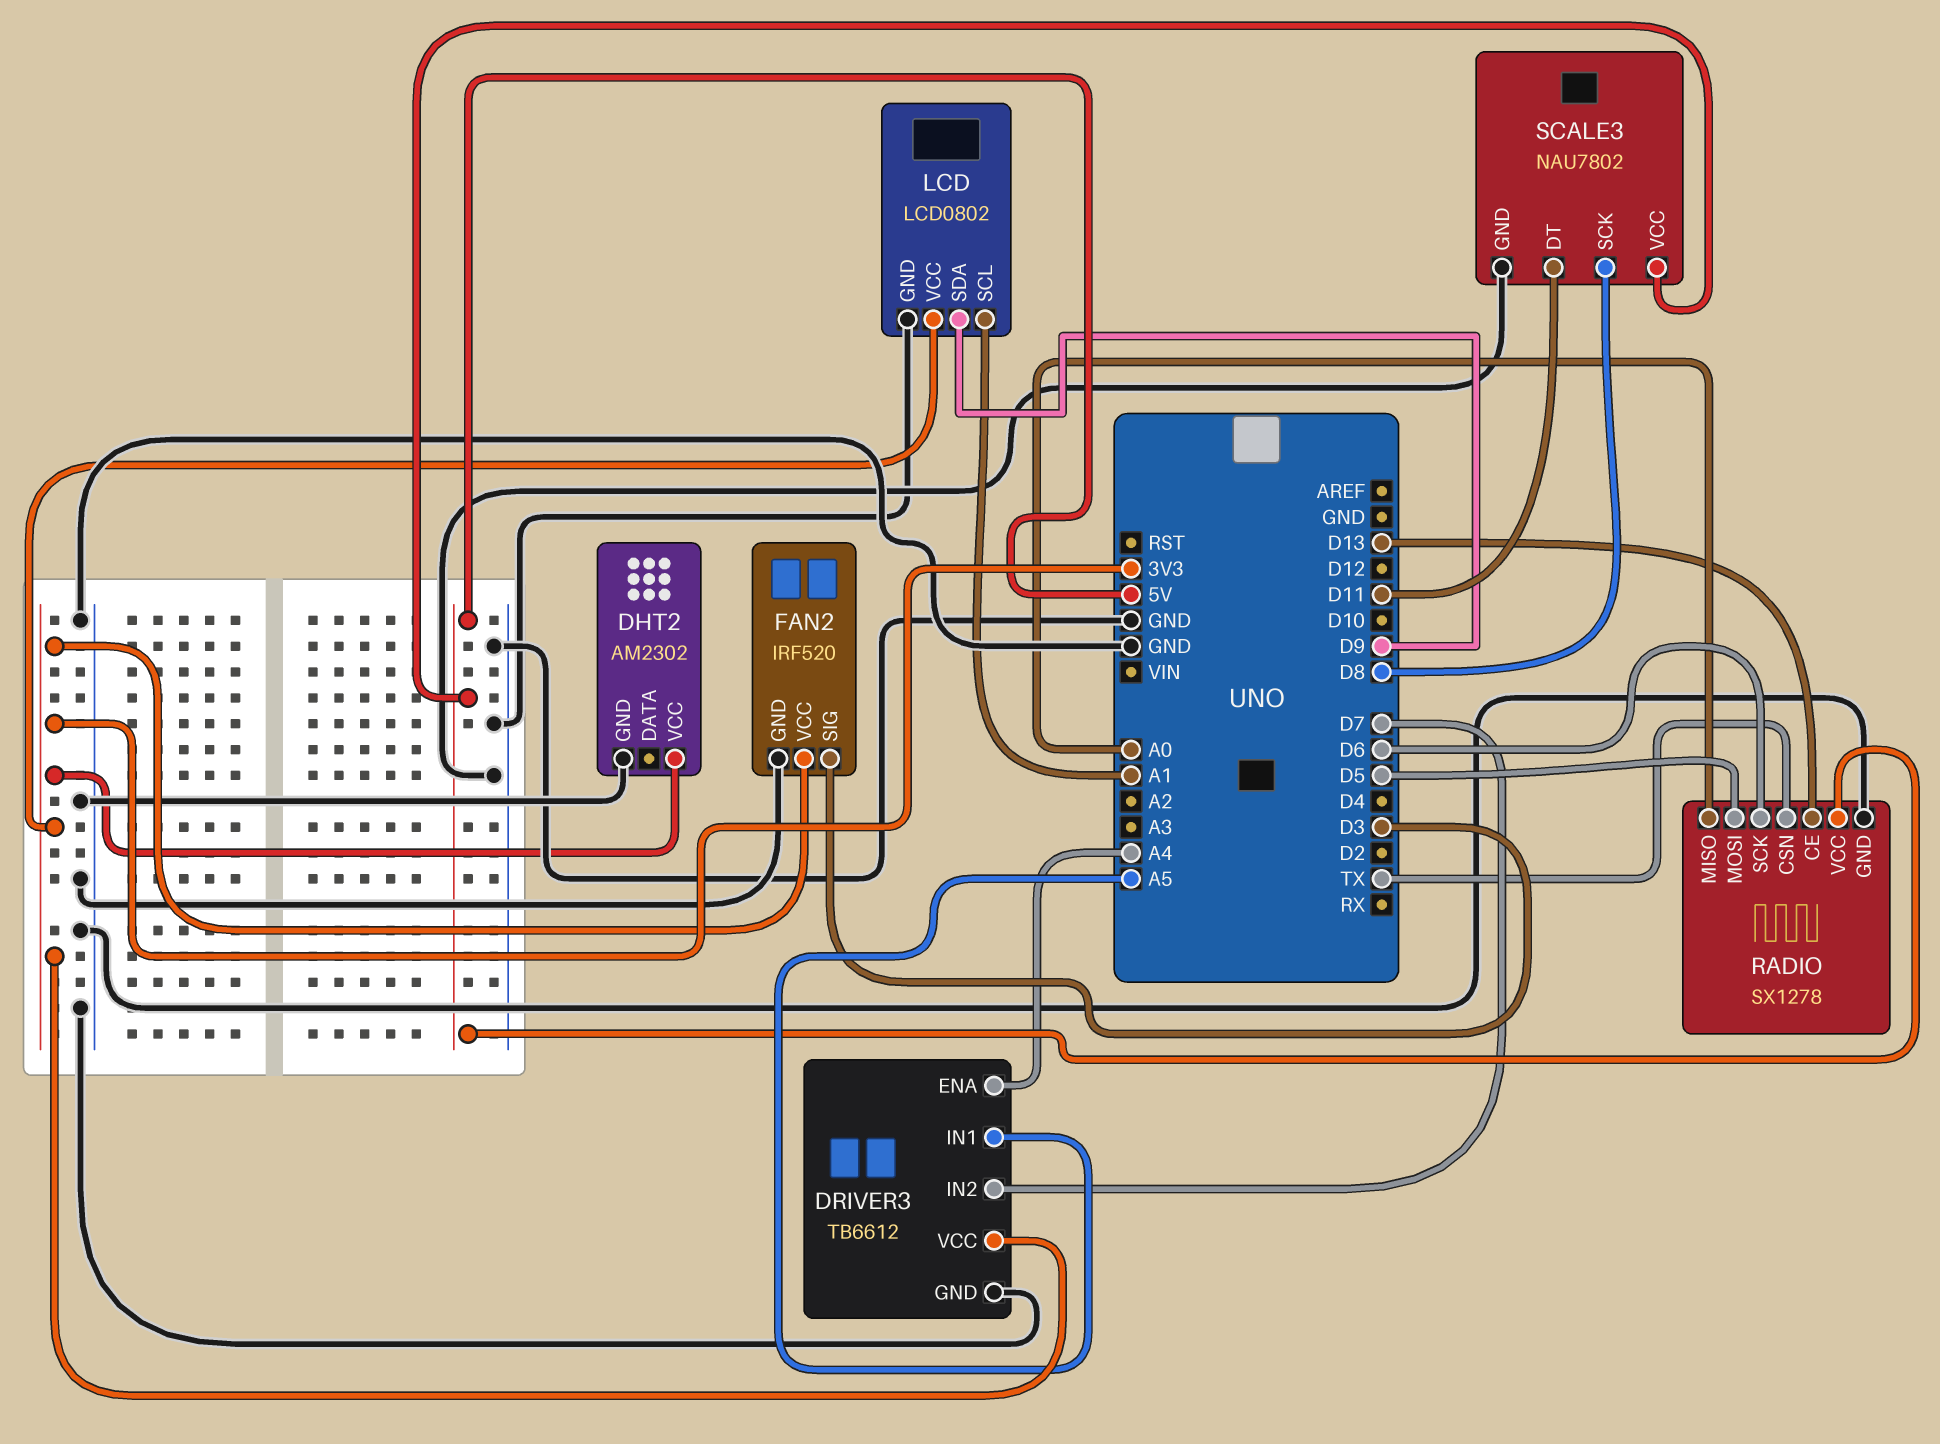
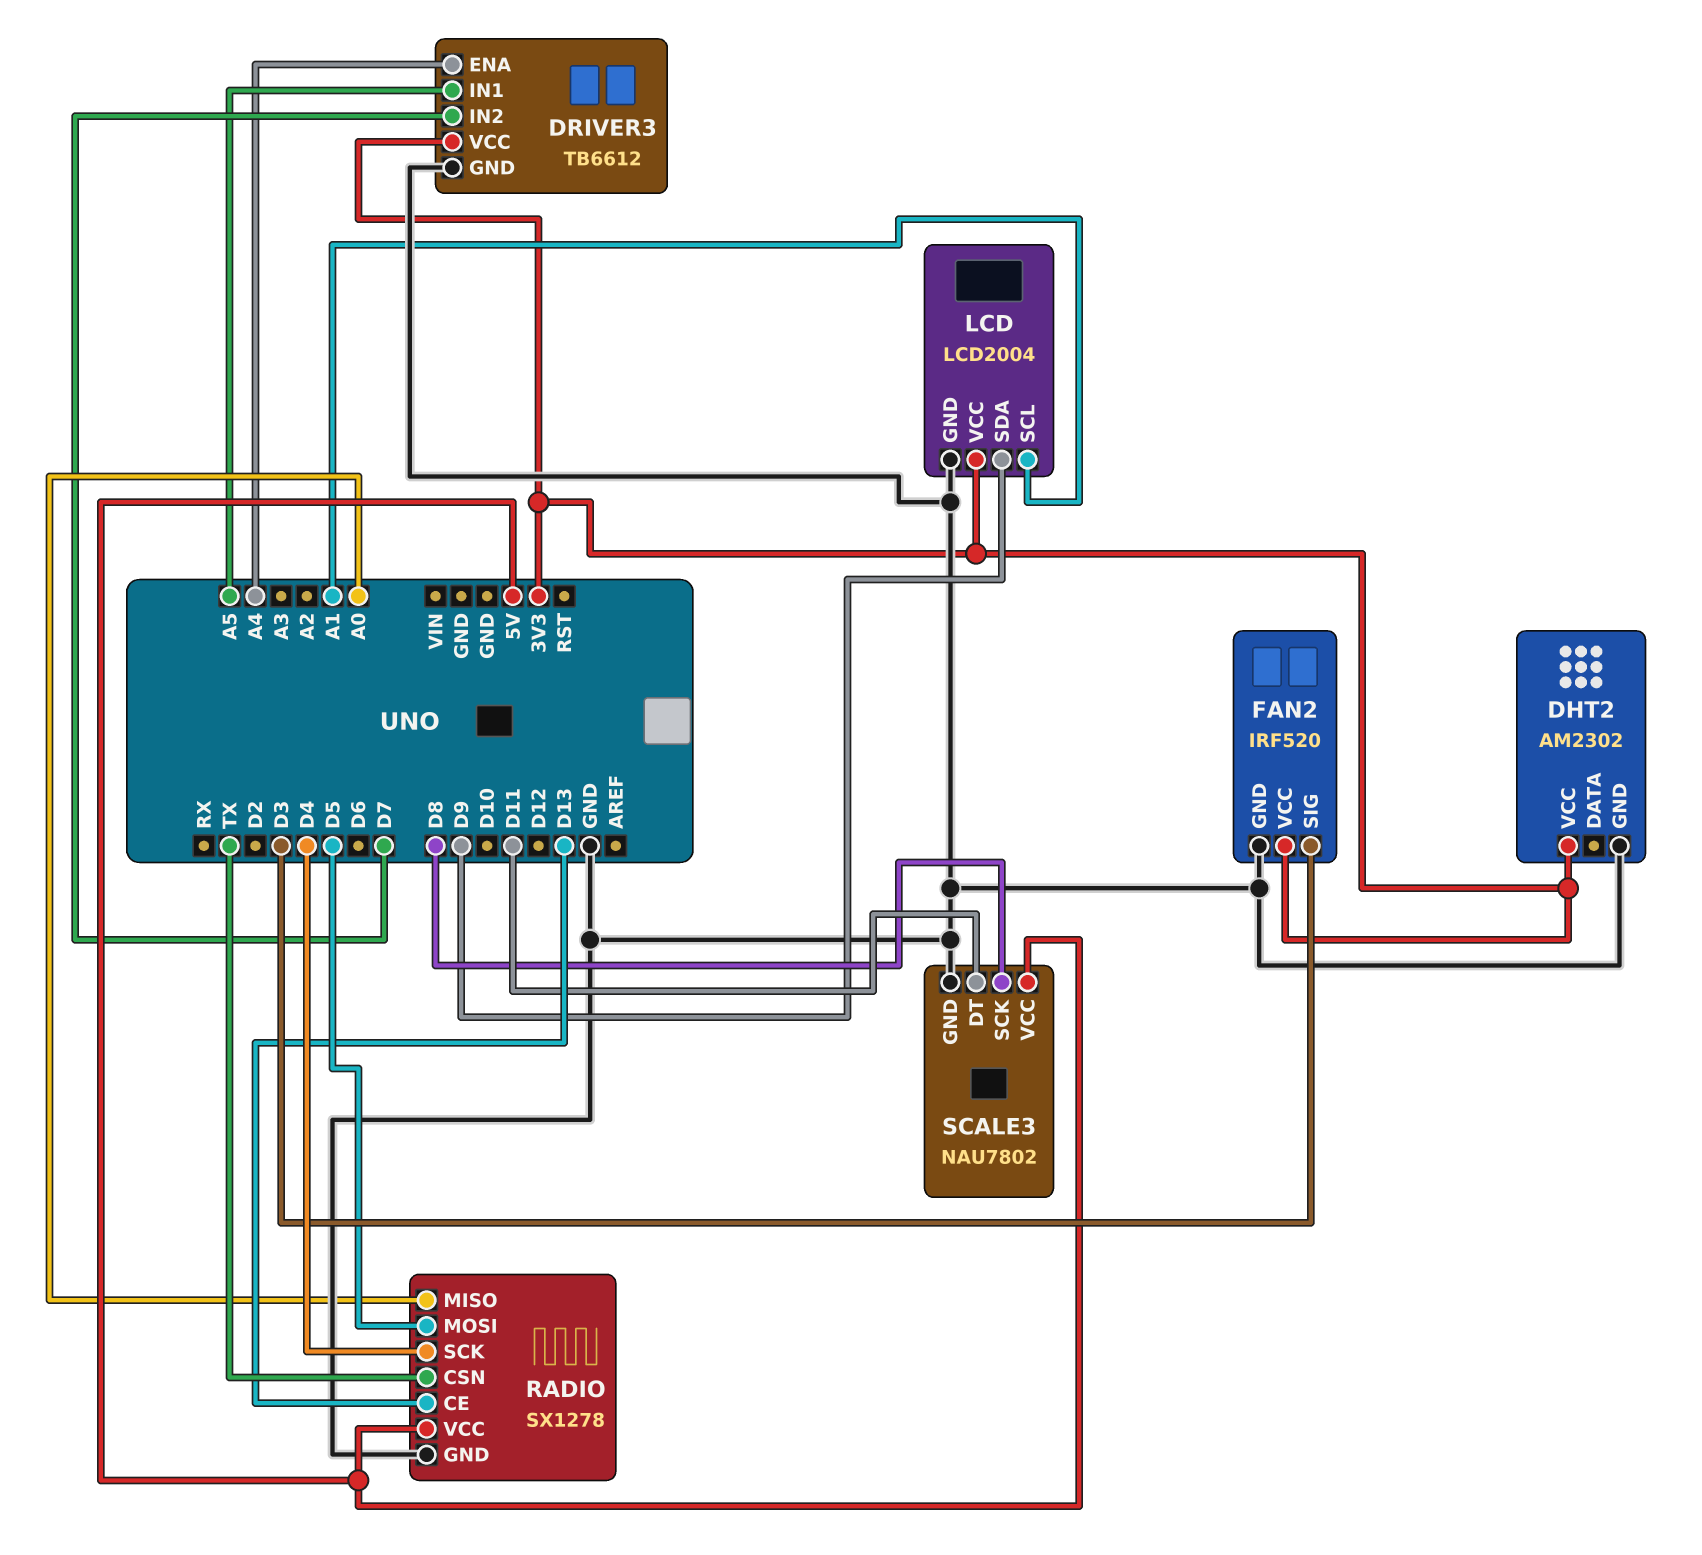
LCD: LCD0802 -> LCD2004
RADIO pin SCK: D6 -> D4

